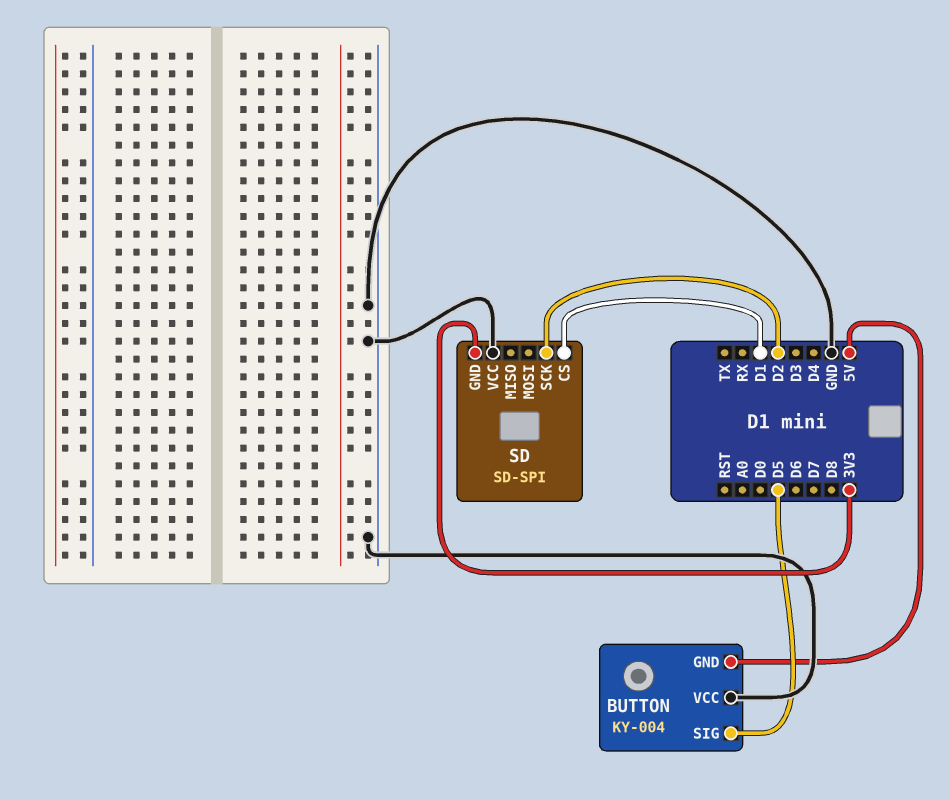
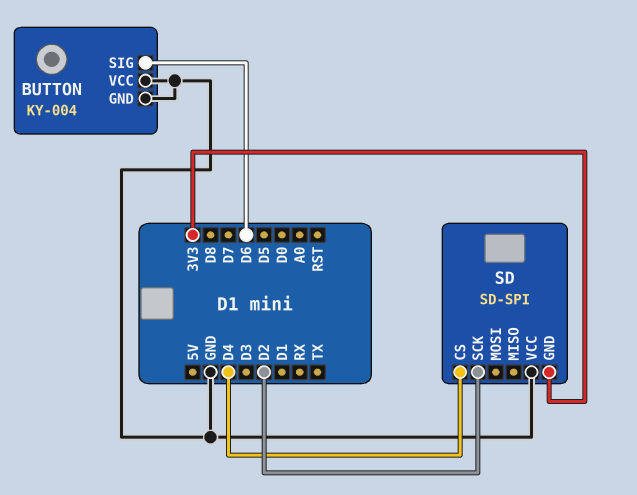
BUTTON pin GND: 5V -> GND
BUTTON pin SIG: D5 -> D6
SD pin CS: D1 -> D4

